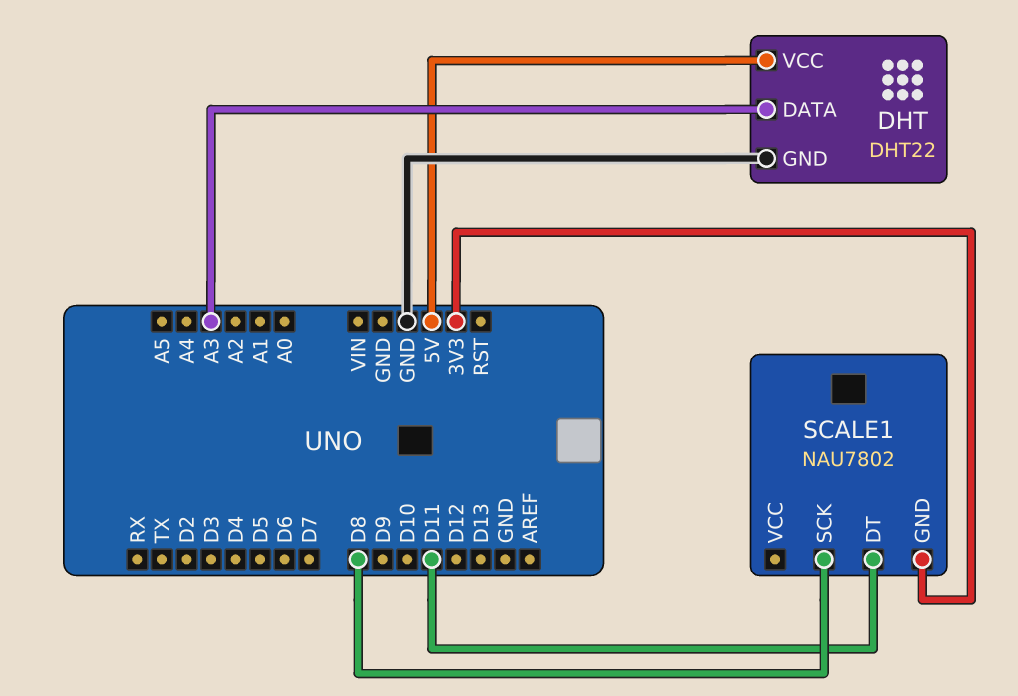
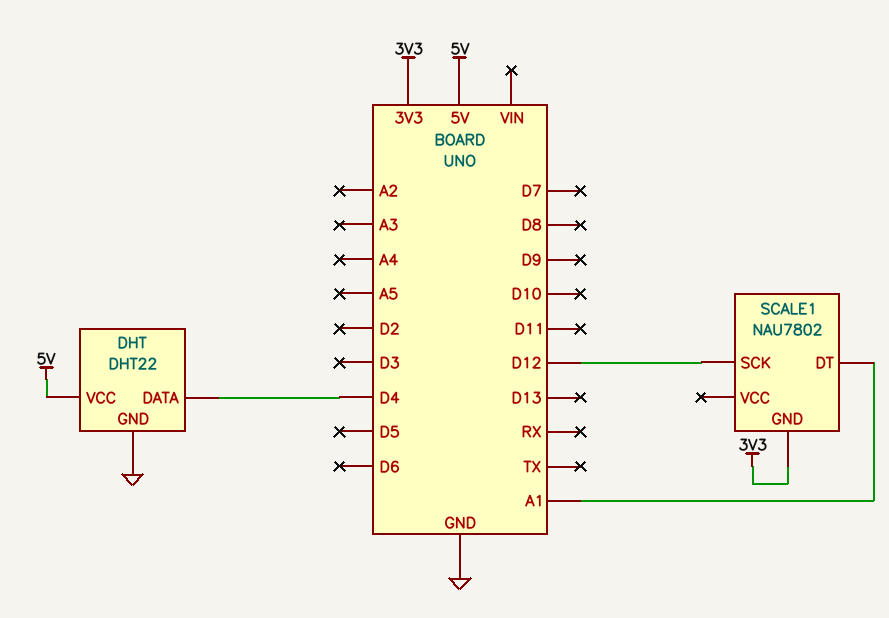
DHT pin DATA: A3 -> D4
SCALE1 pin DT: D11 -> A1
SCALE1 pin SCK: D8 -> D12

